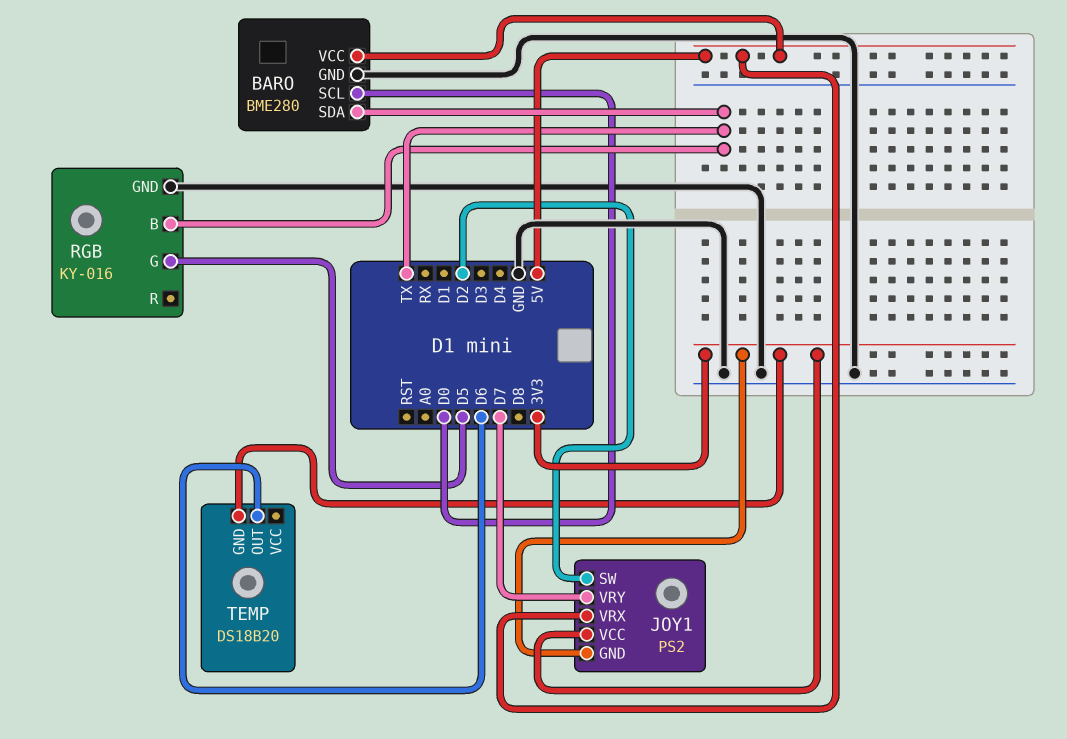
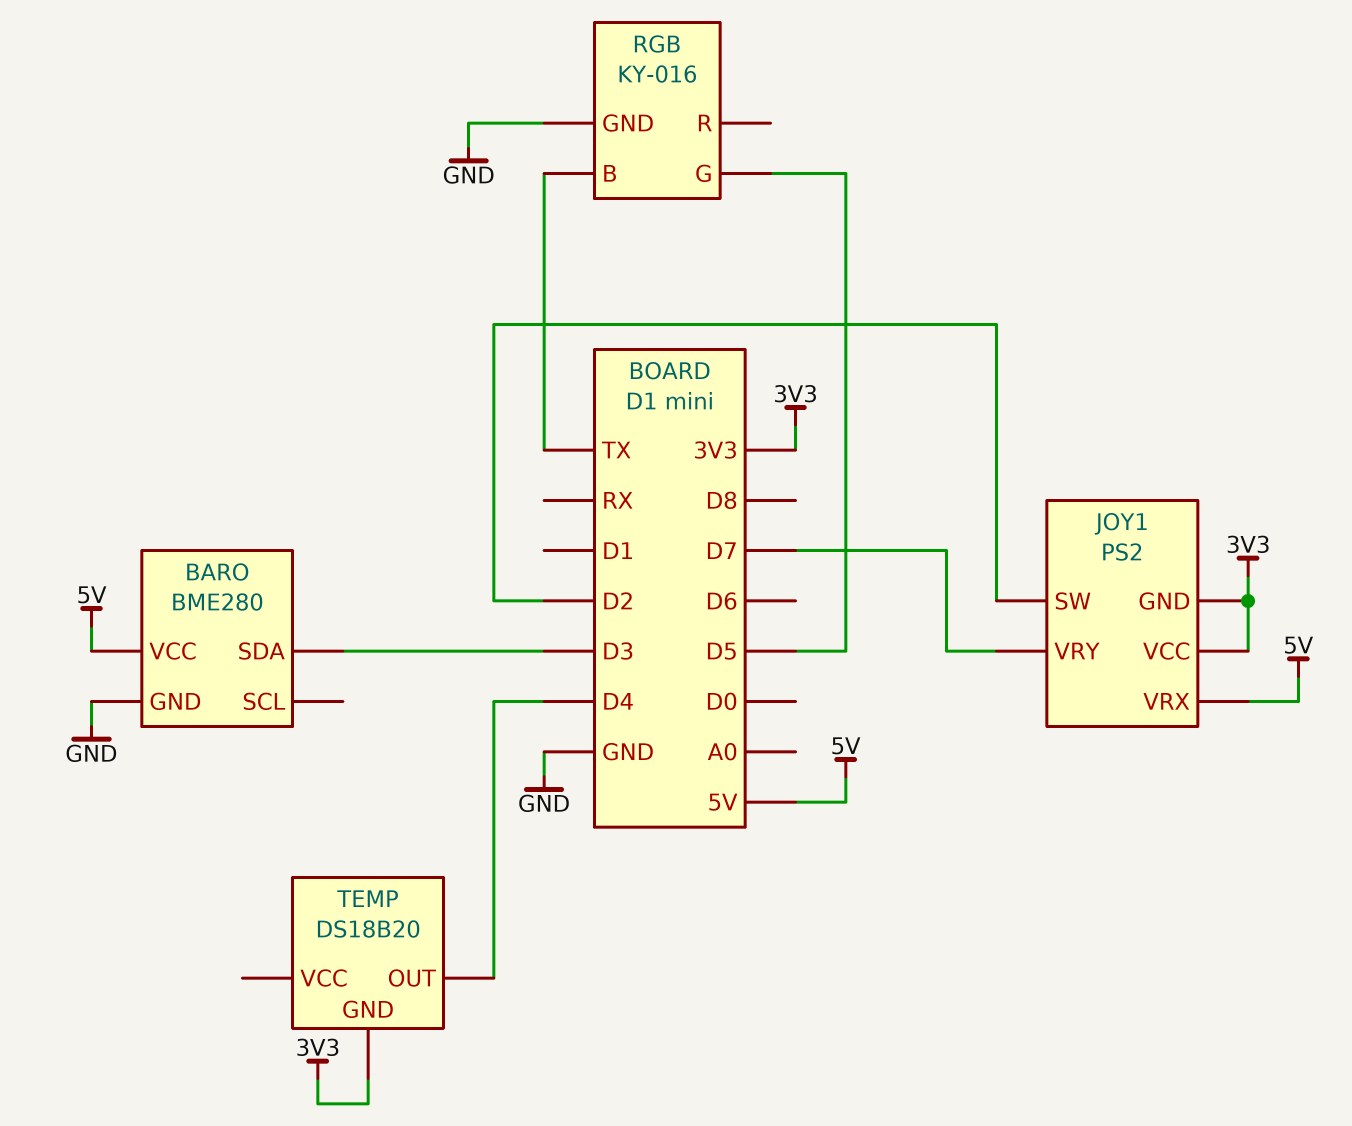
BARO pin SCL: D0 -> none
BARO pin SDA: TX -> D3
TEMP pin OUT: D6 -> D4

